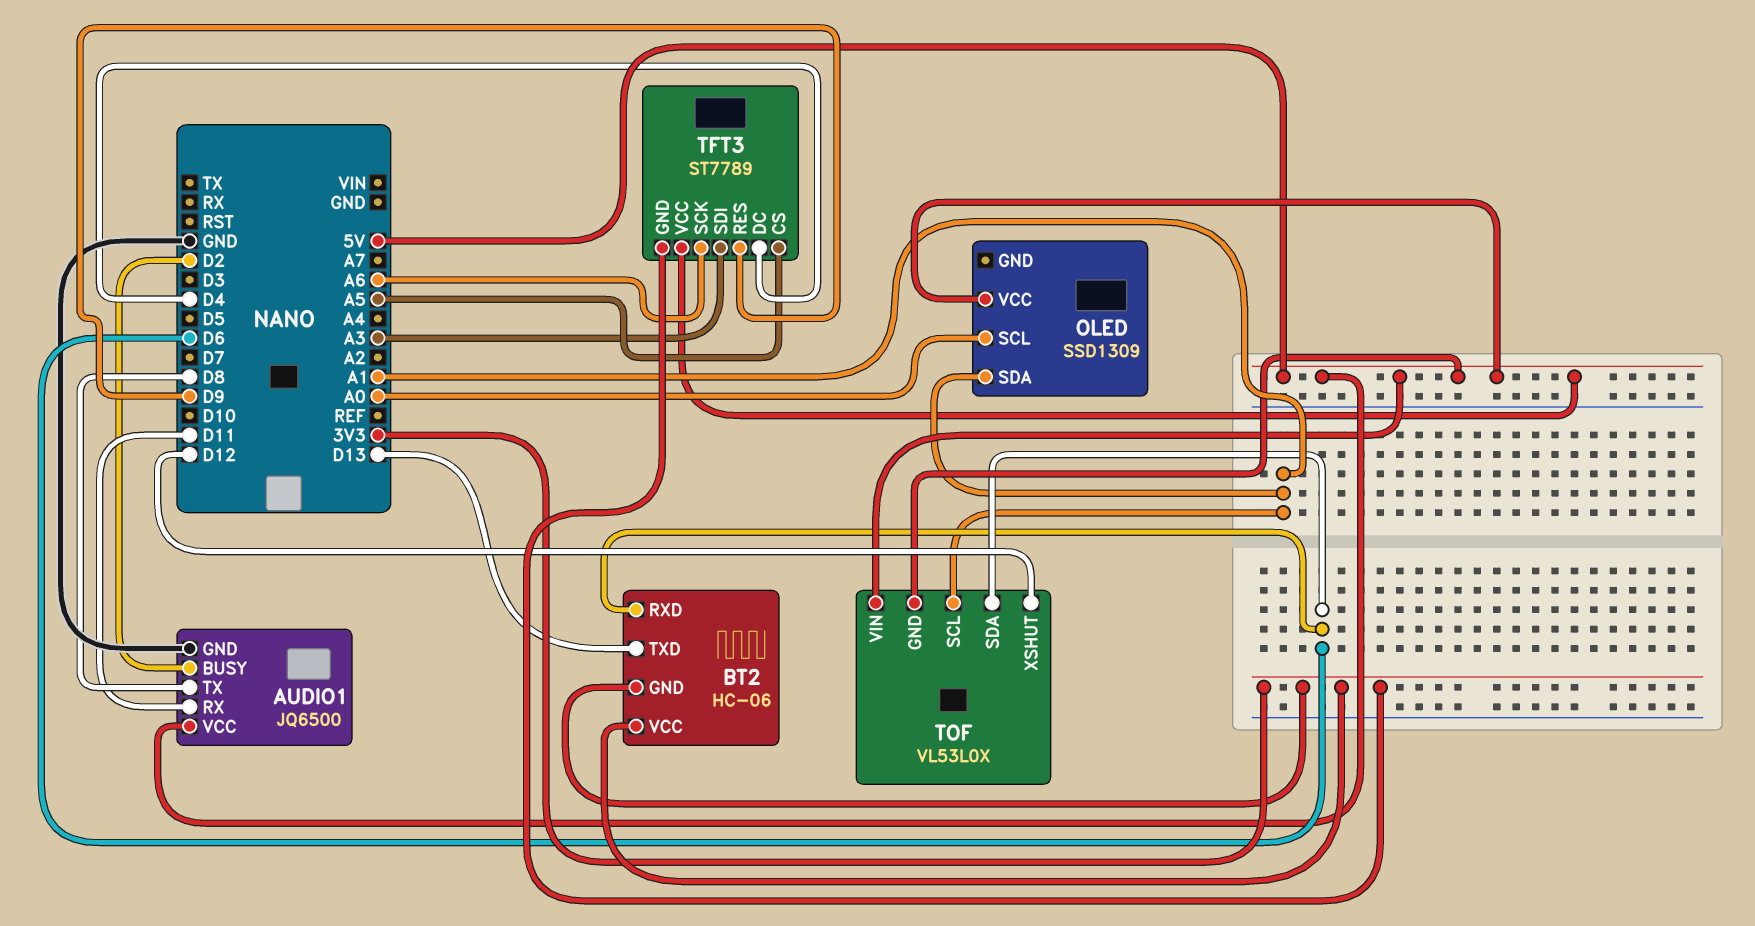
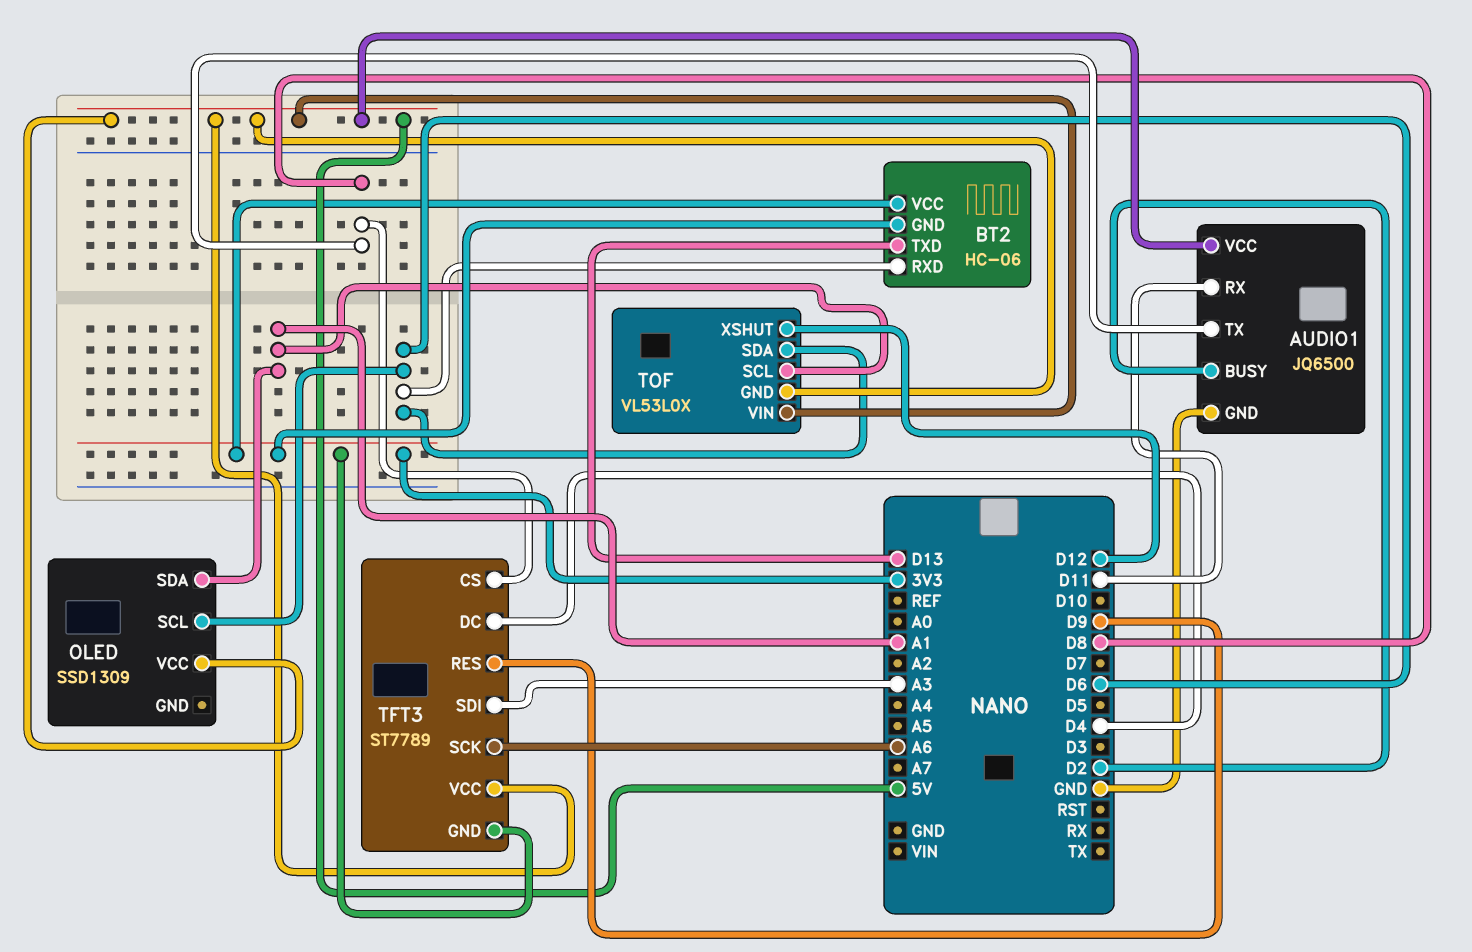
OLED pin SCL: A0 -> D6
TFT3 pin CS: A5 -> D8

